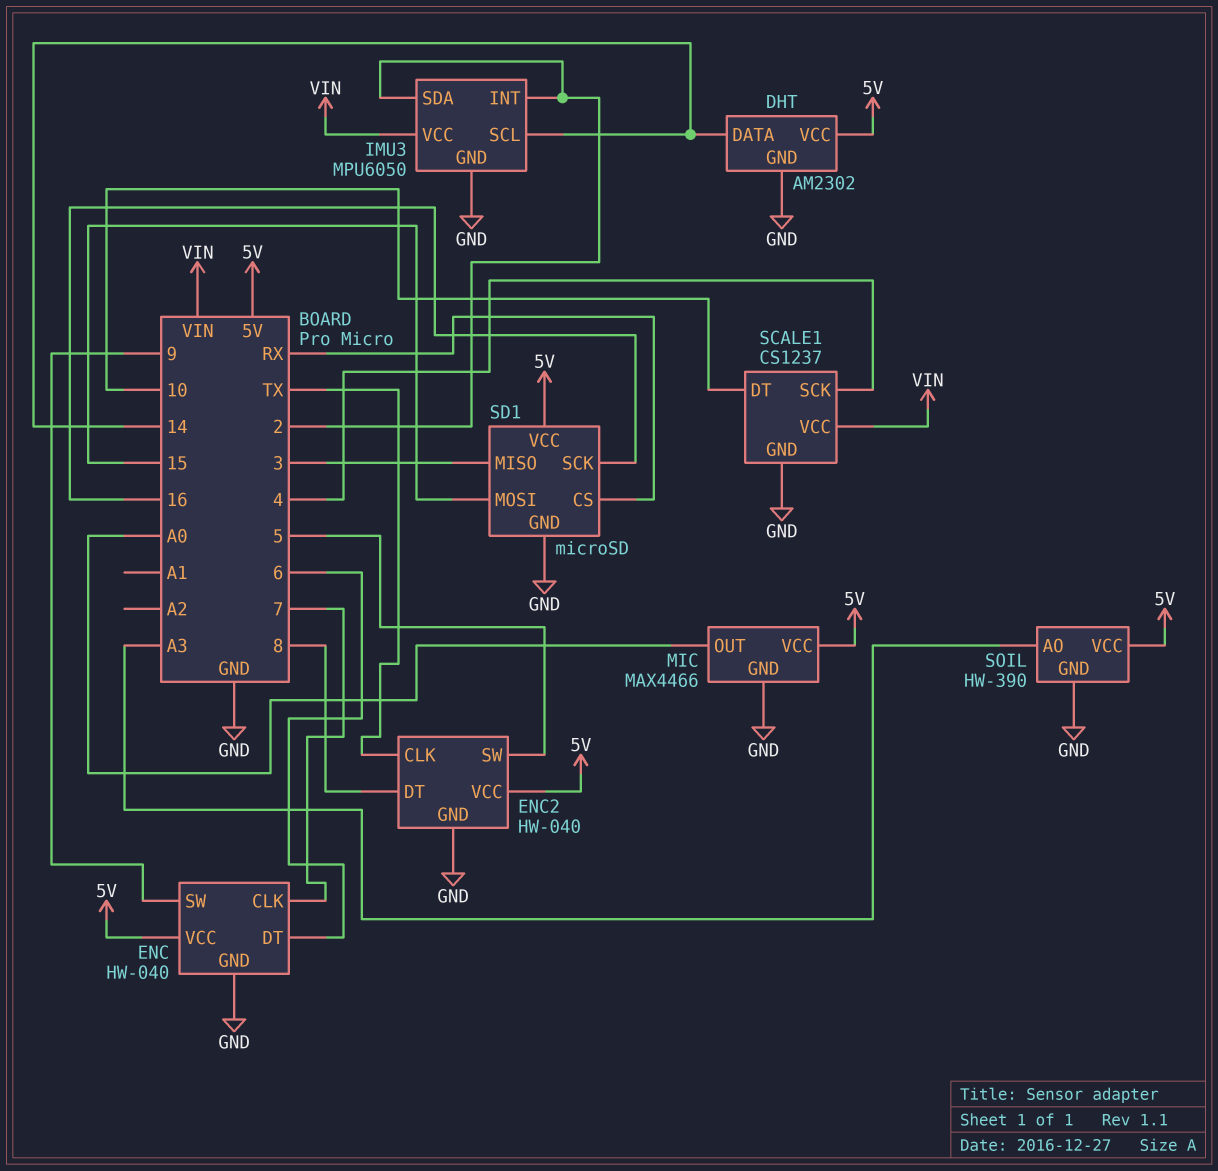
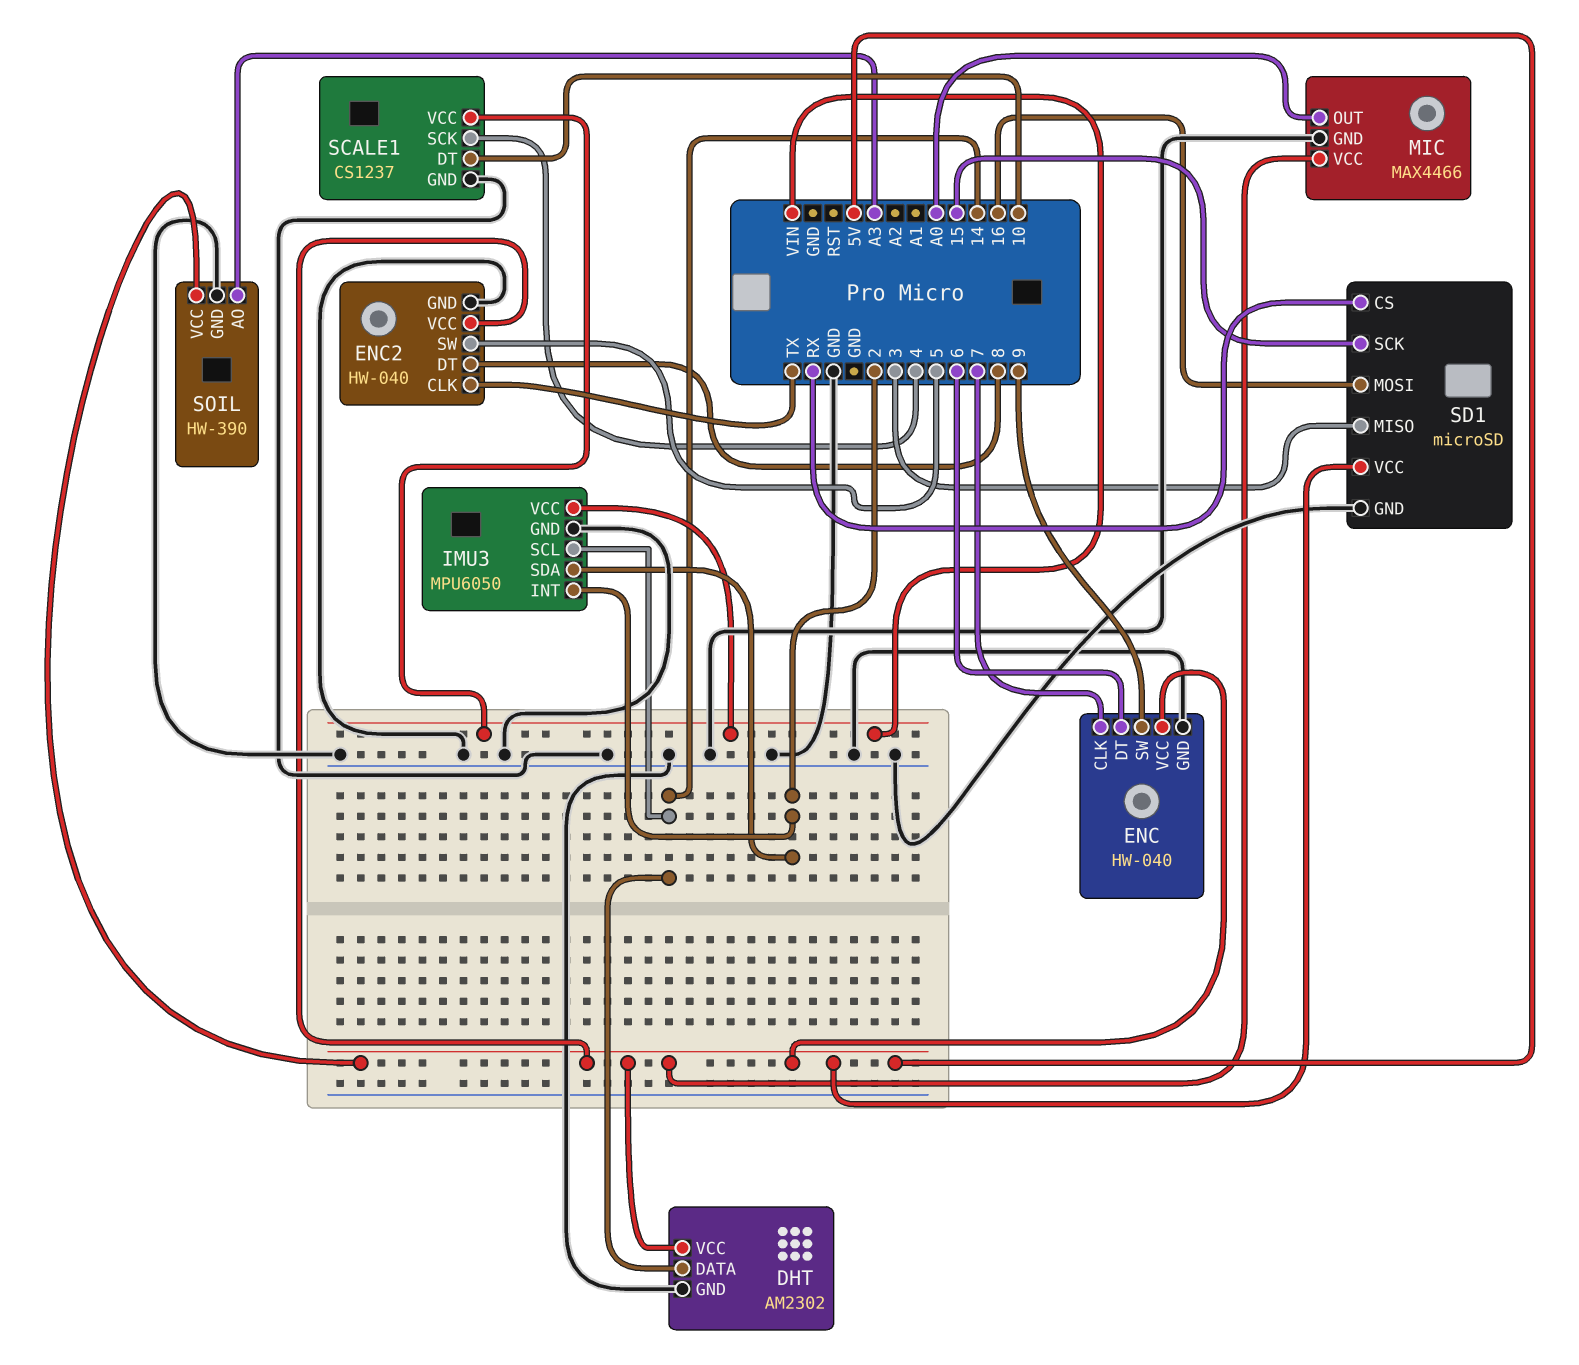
SD1 pin MOSI: 15 -> 16
SD1 pin SCK: 16 -> 15

